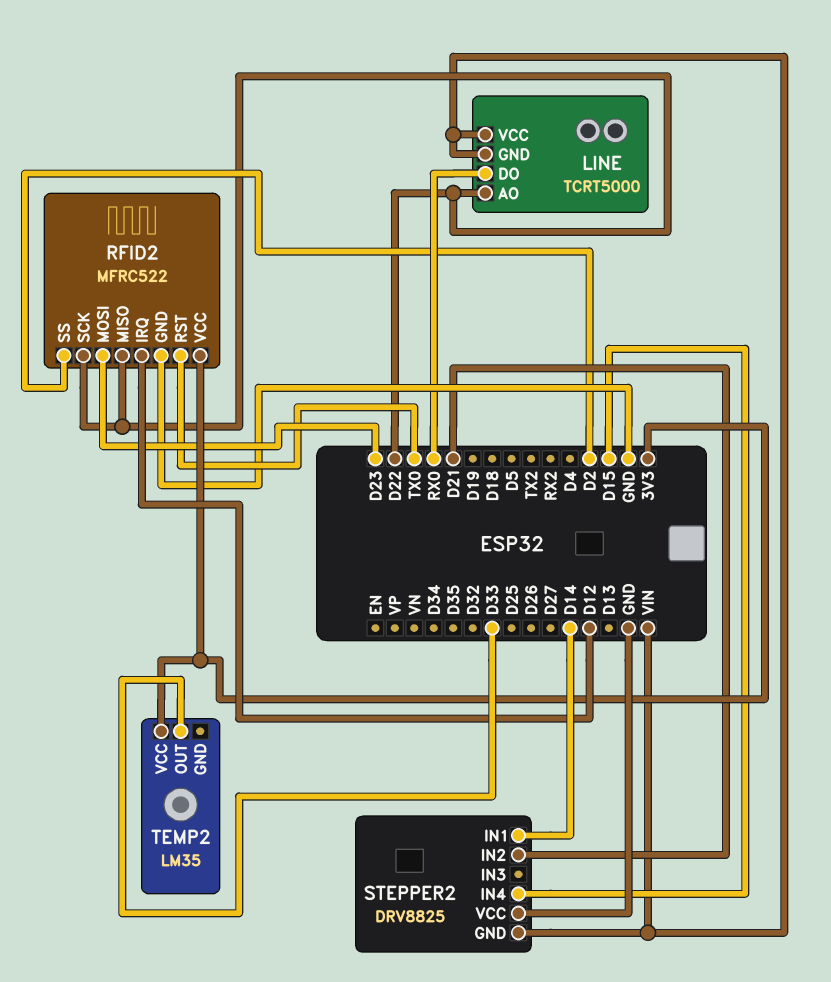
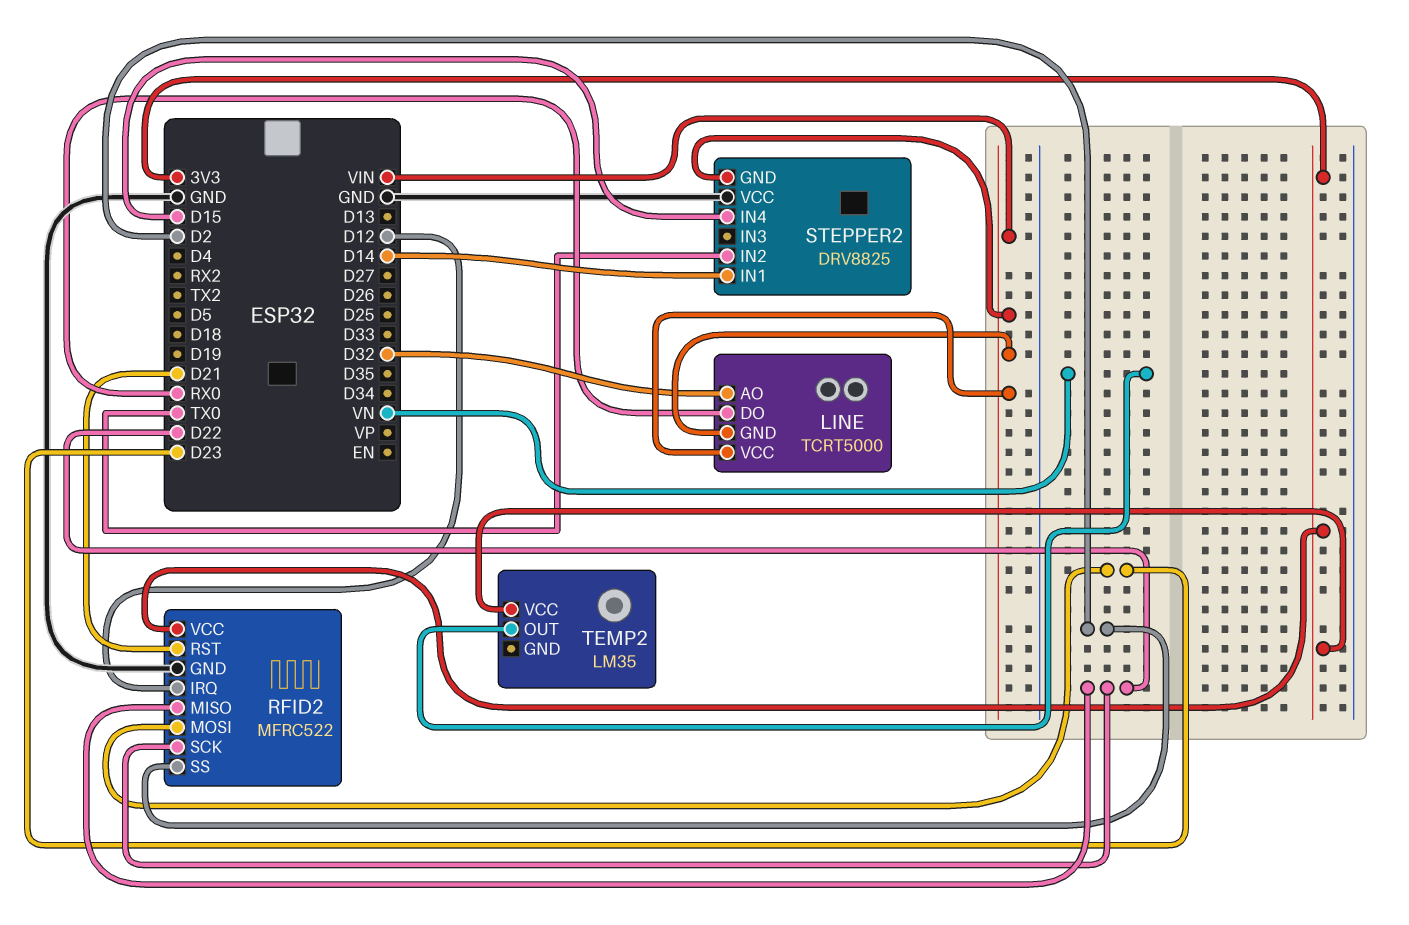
LINE pin AO: D22 -> D32
RFID2 pin RST: TX0 -> D21
STEPPER2 pin IN2: D21 -> TX0
TEMP2 pin OUT: D33 -> VN

